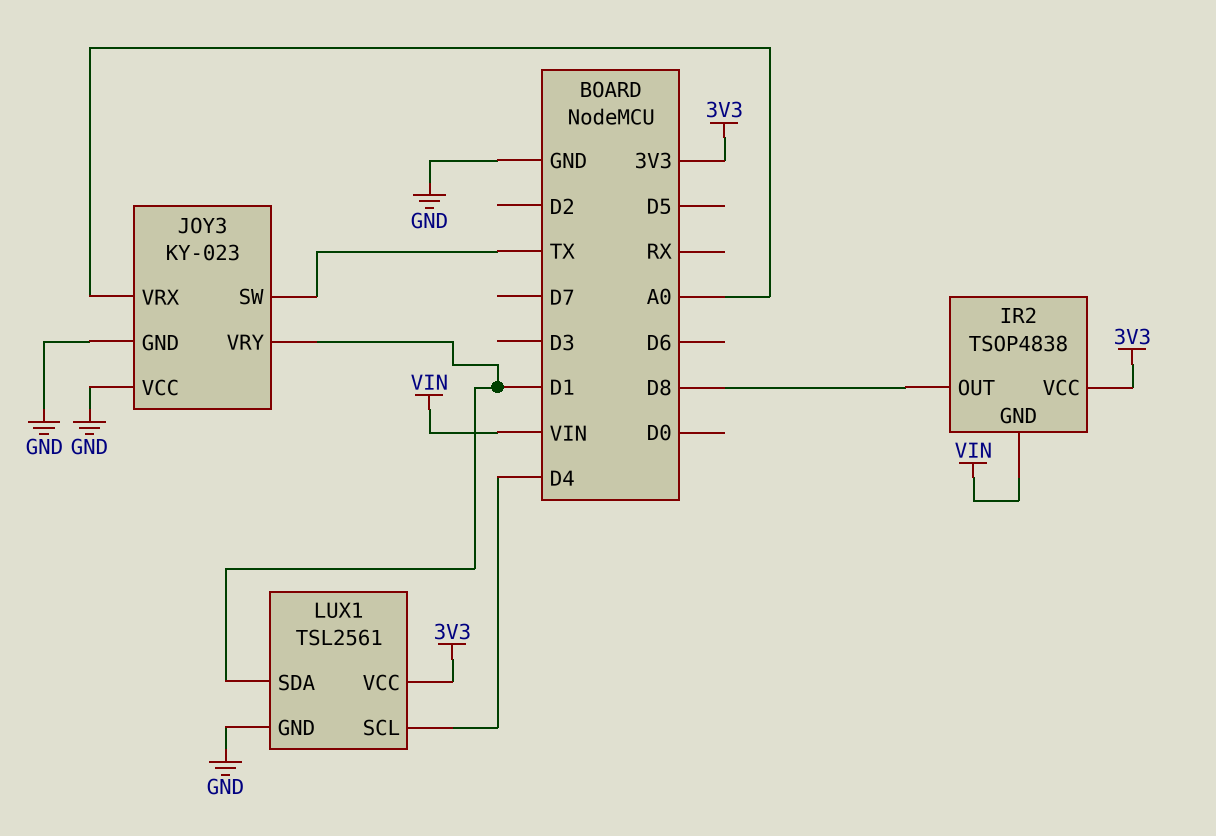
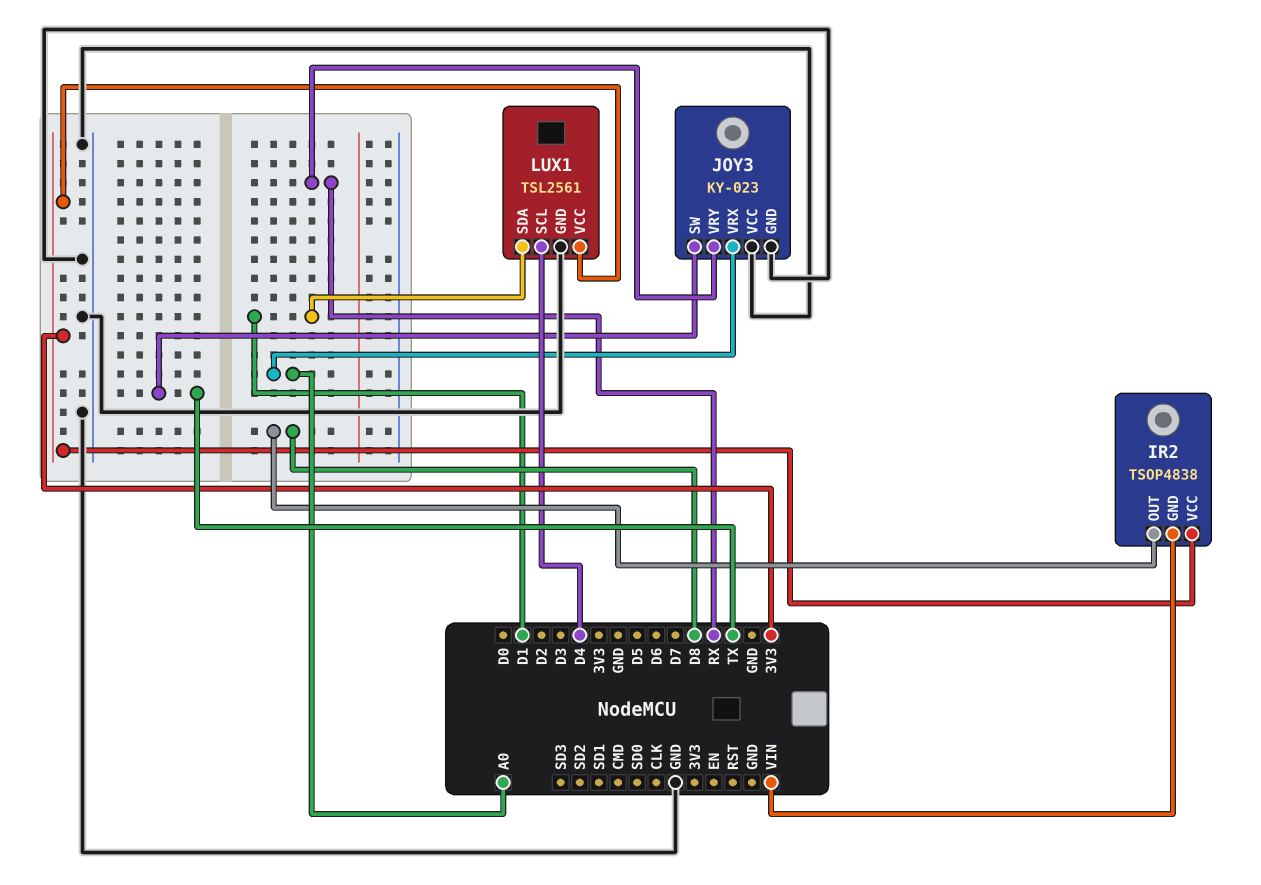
JOY3 pin VRY: D1 -> RX

